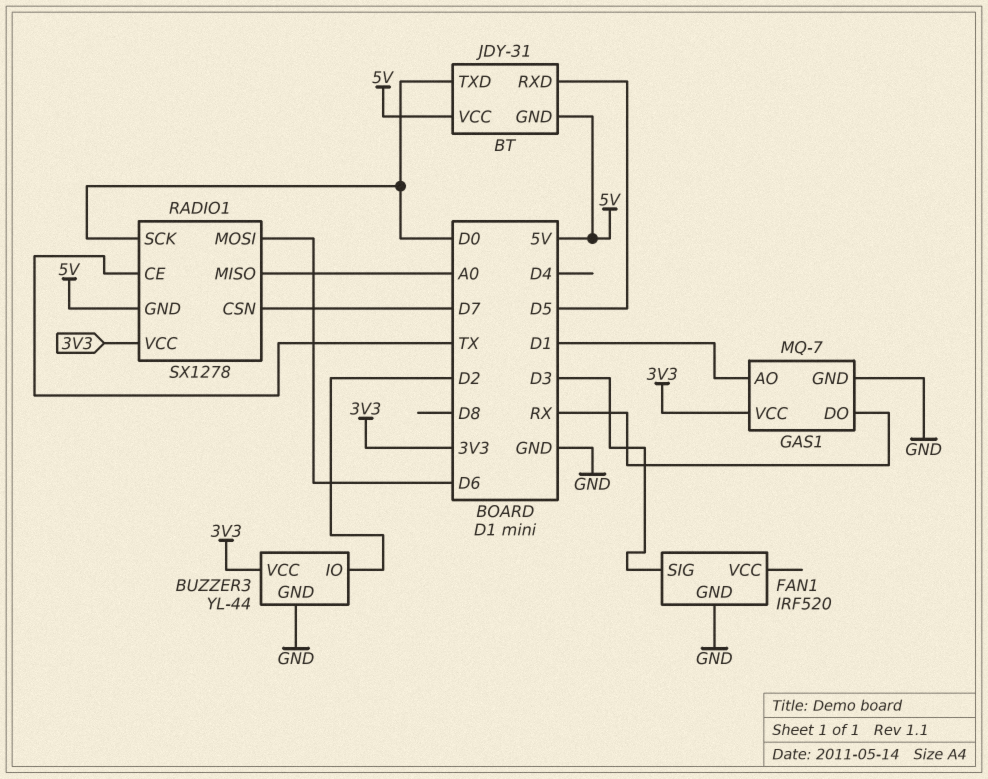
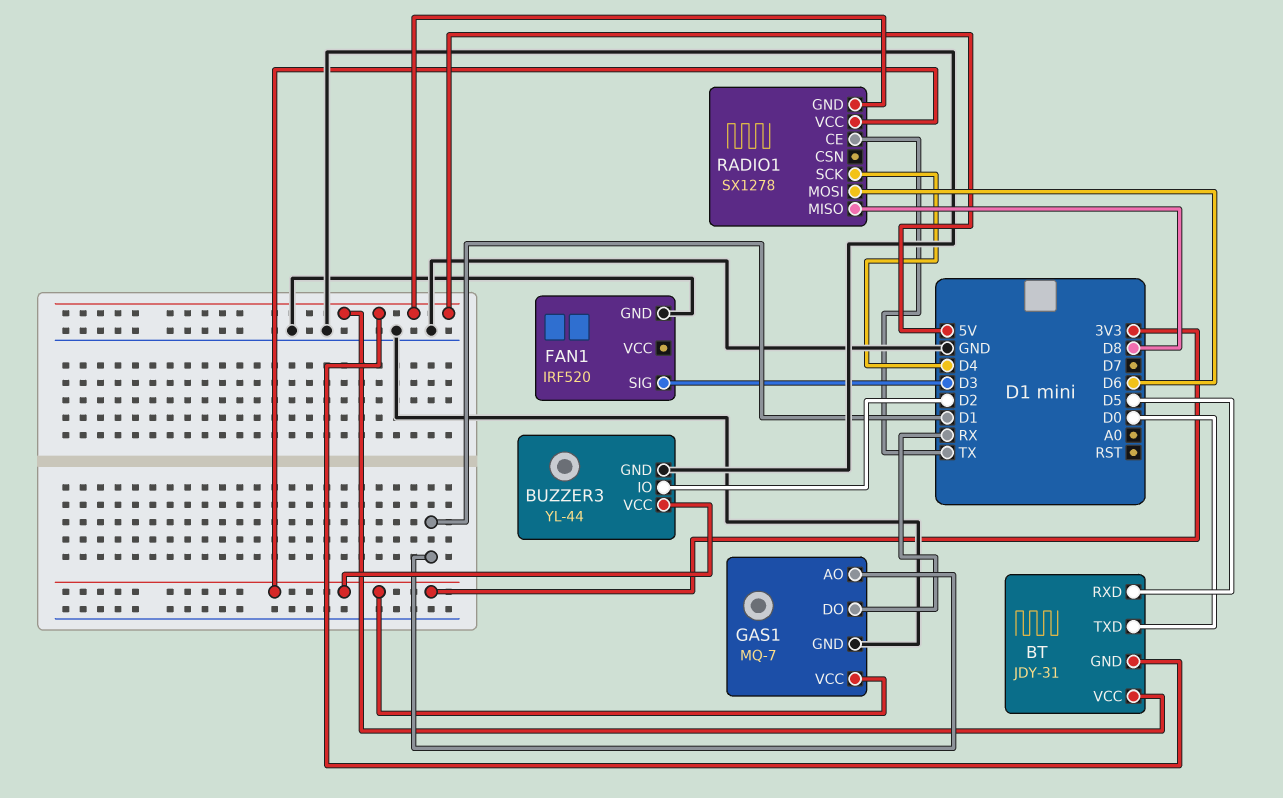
RADIO1 pin CSN: D7 -> none
RADIO1 pin MISO: A0 -> D8
RADIO1 pin SCK: D0 -> D4

